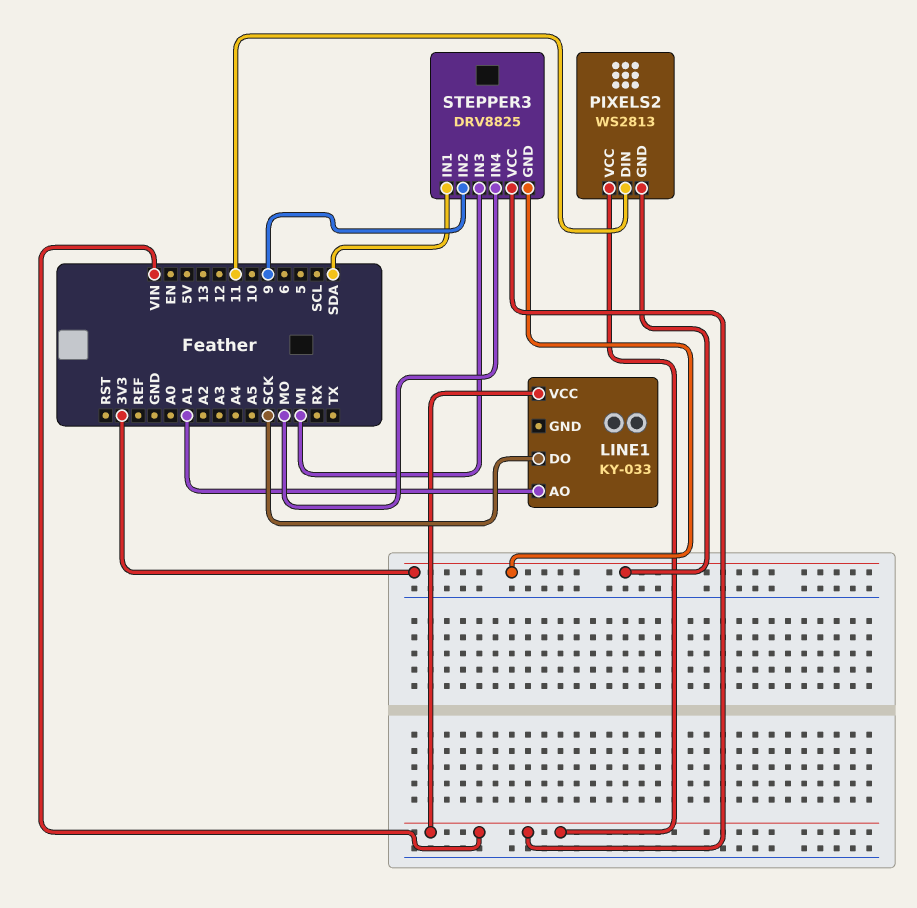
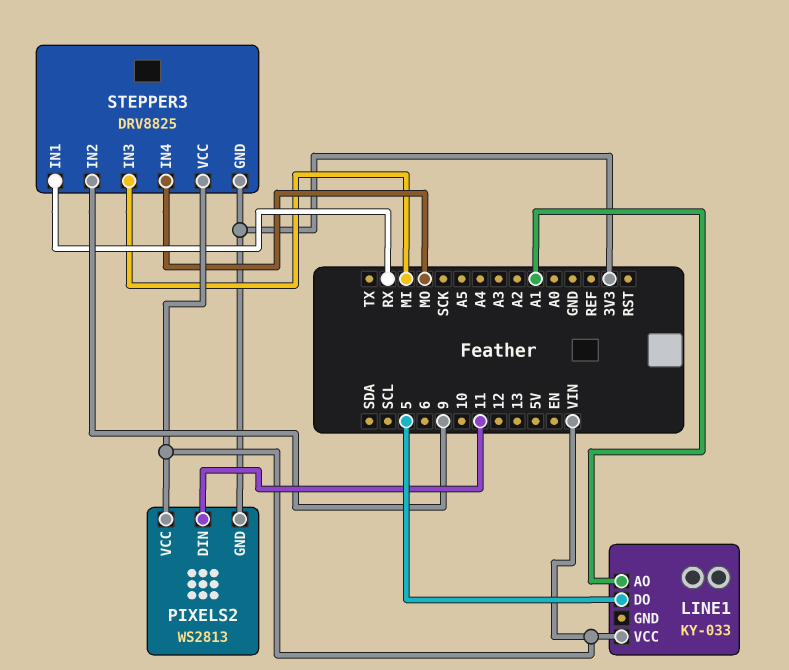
LINE1 pin DO: SCK -> 5
STEPPER3 pin IN1: SDA -> RX

